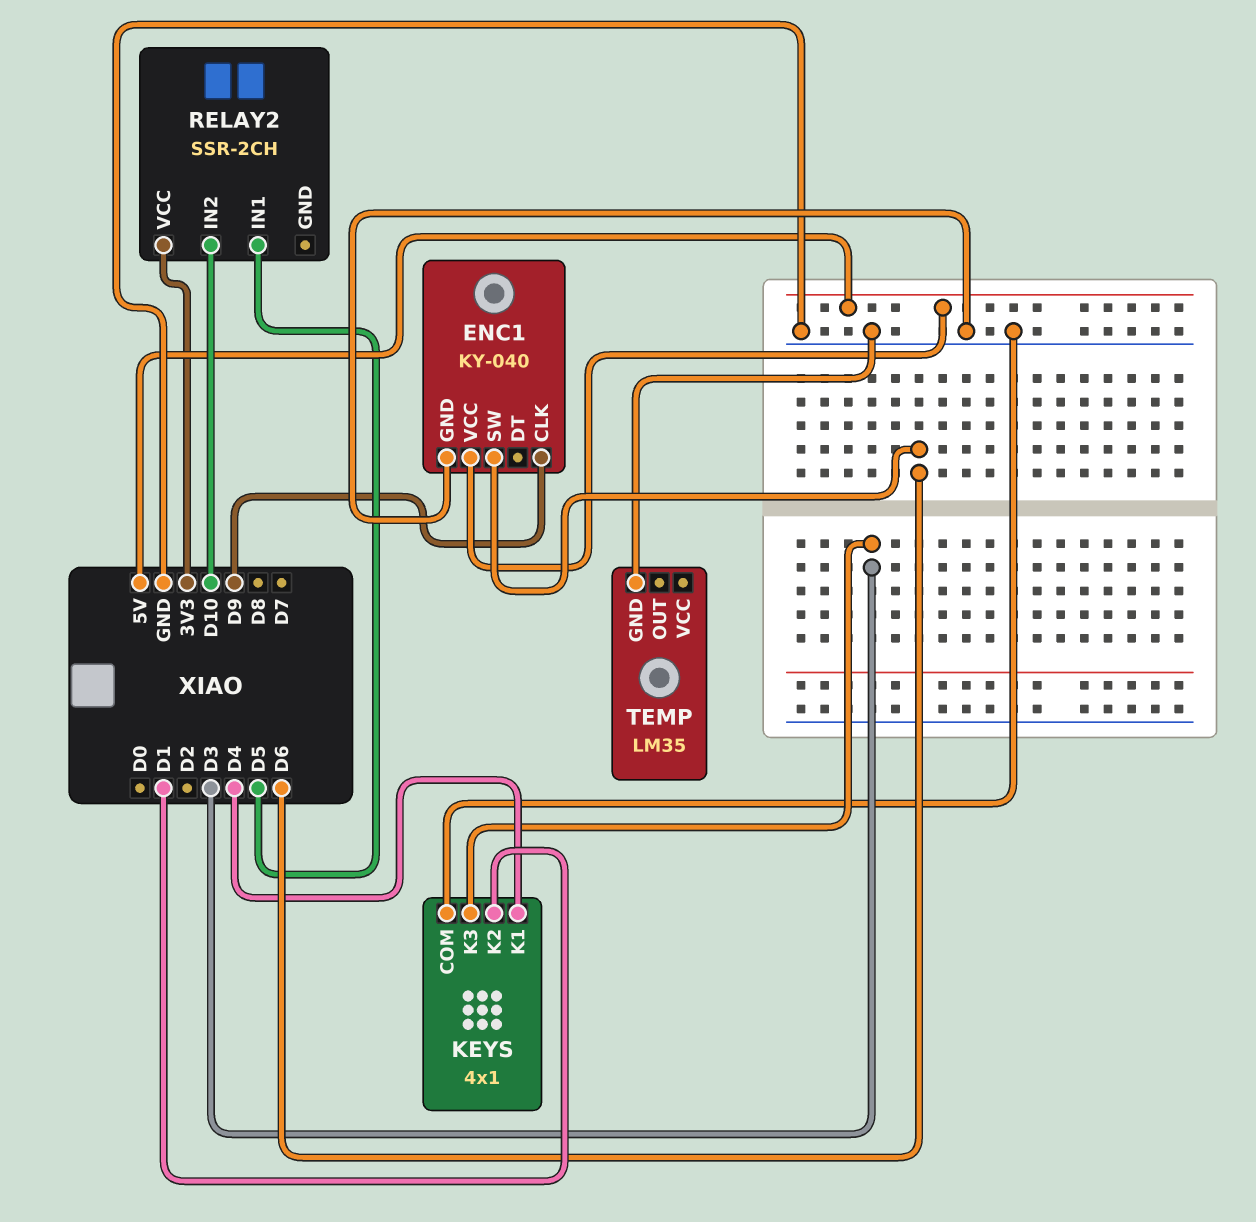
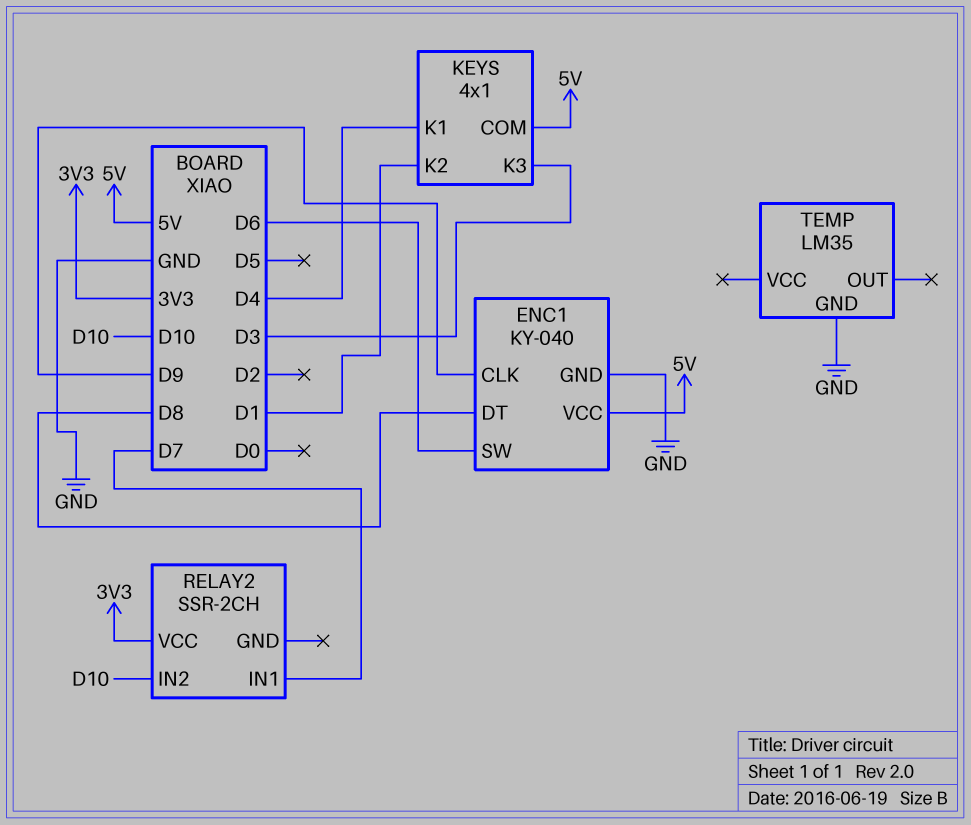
ENC1 pin DT: none -> D8
KEYS pin COM: GND -> 5V
RELAY2 pin IN1: D5 -> D7

